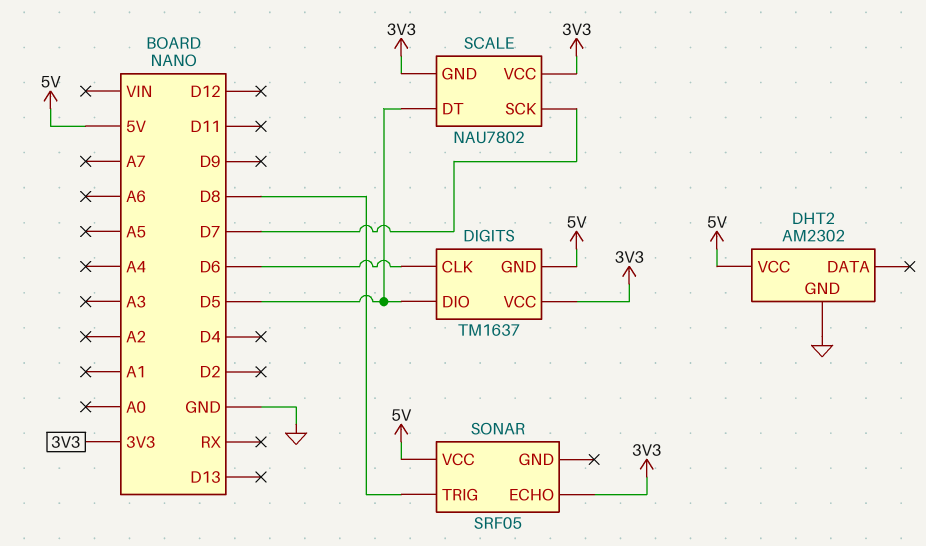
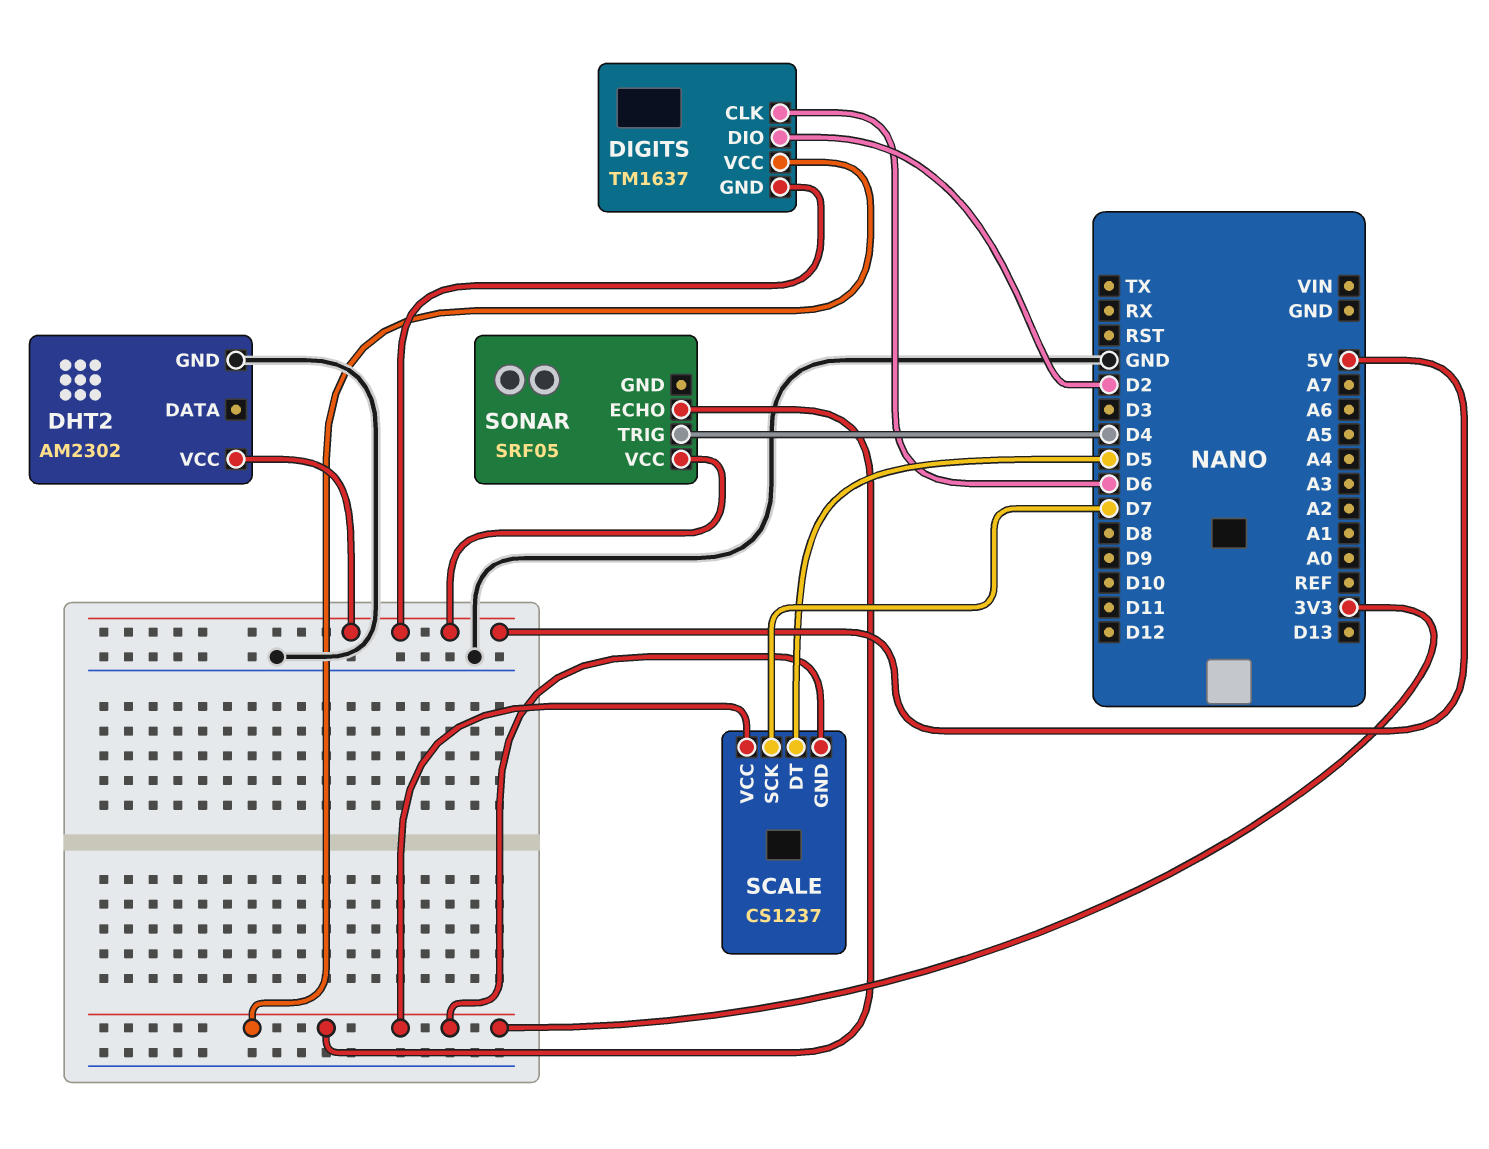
DIGITS pin DIO: D5 -> D2
SCALE: NAU7802 -> CS1237
SONAR pin TRIG: D8 -> D4

